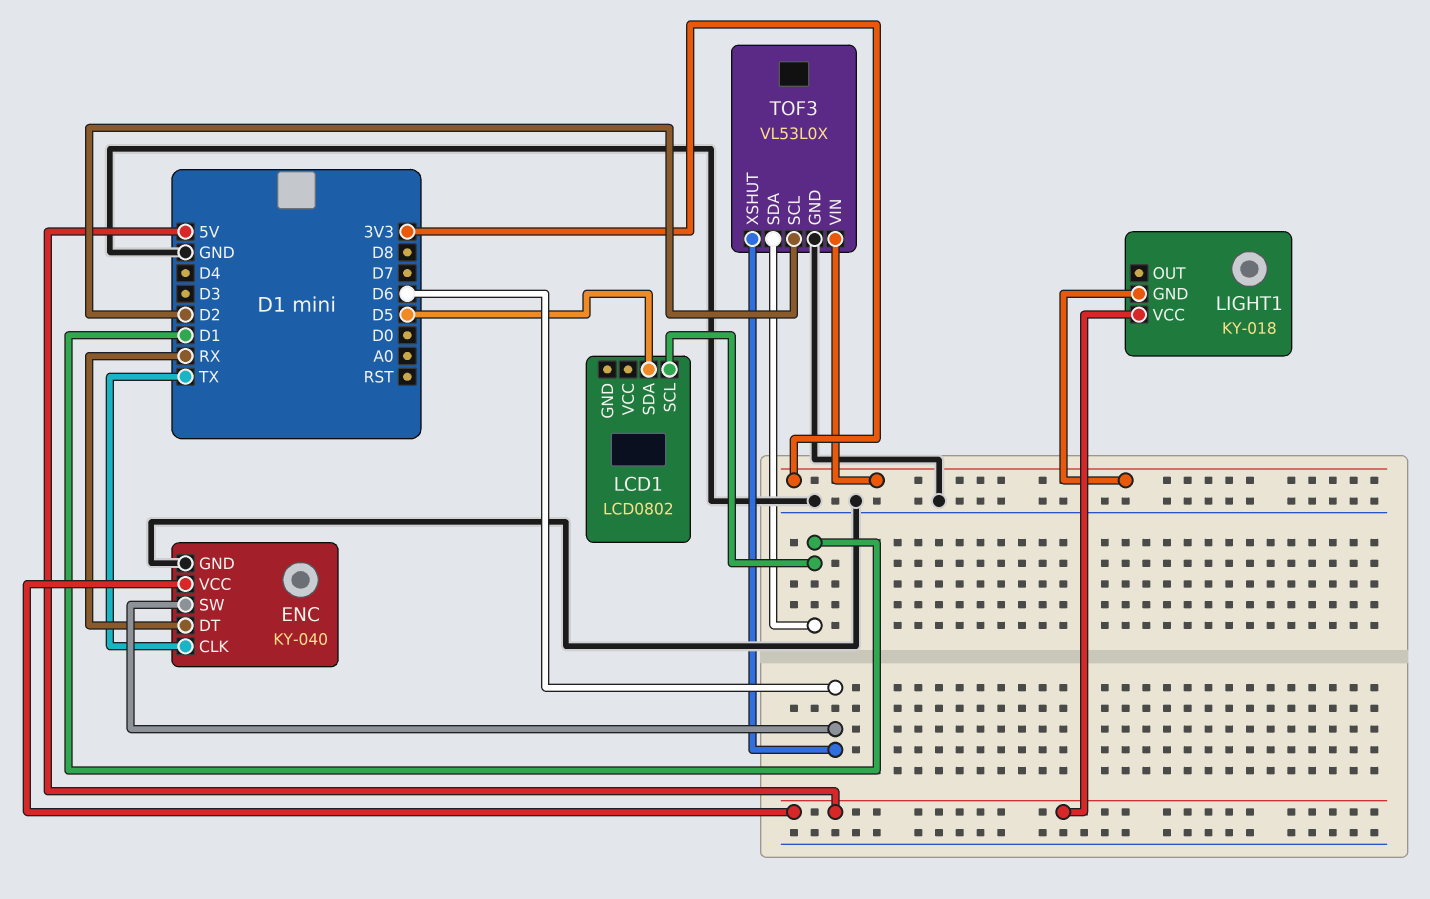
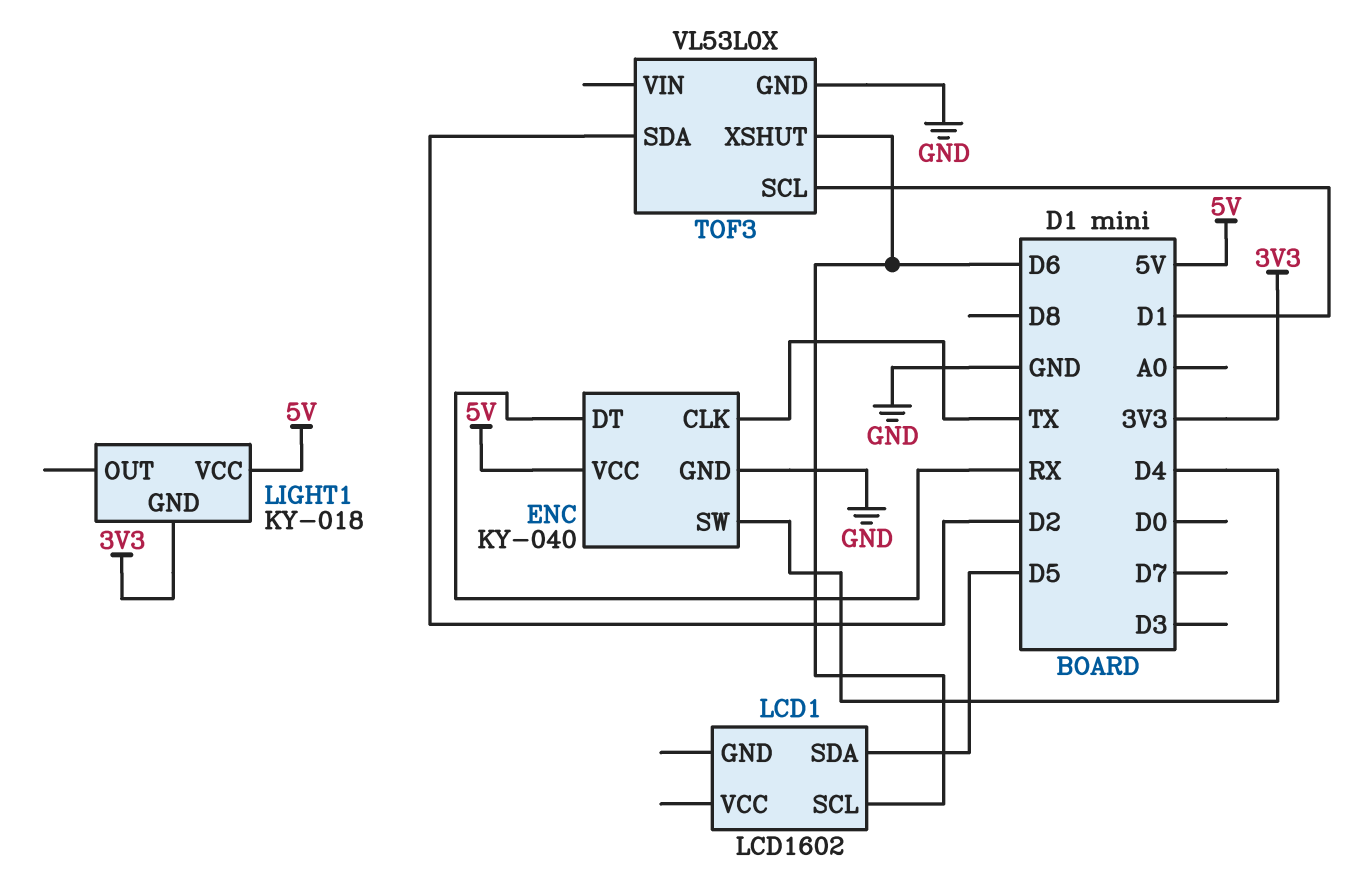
ENC pin SW: D6 -> D4
LCD1: LCD0802 -> LCD1602
LCD1 pin SCL: D1 -> D6
TOF3 pin SCL: D2 -> D1
TOF3 pin SDA: D1 -> D2
TOF3 pin VIN: 3V3 -> none

